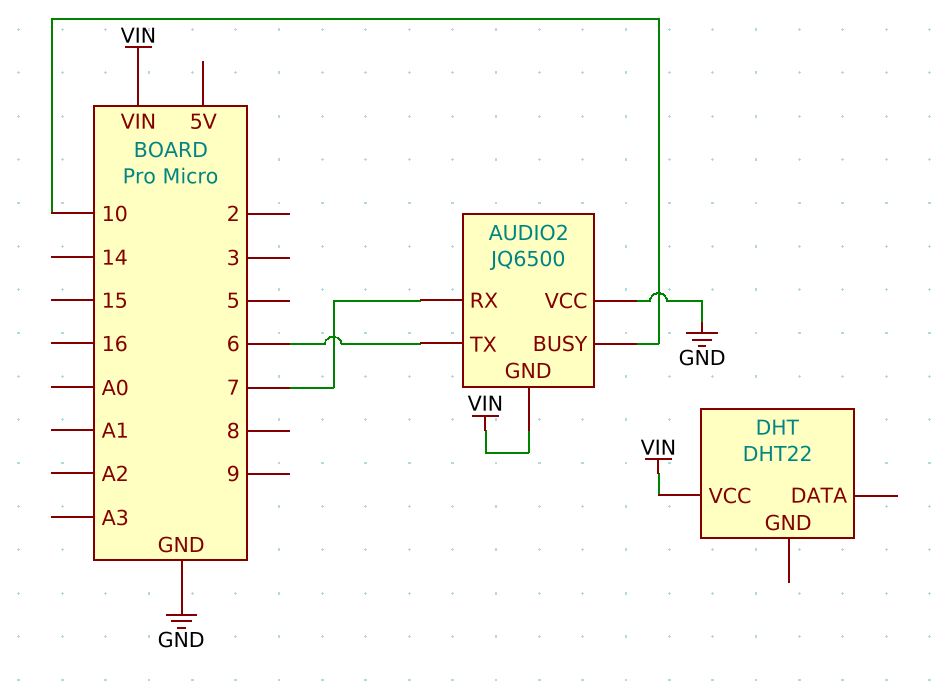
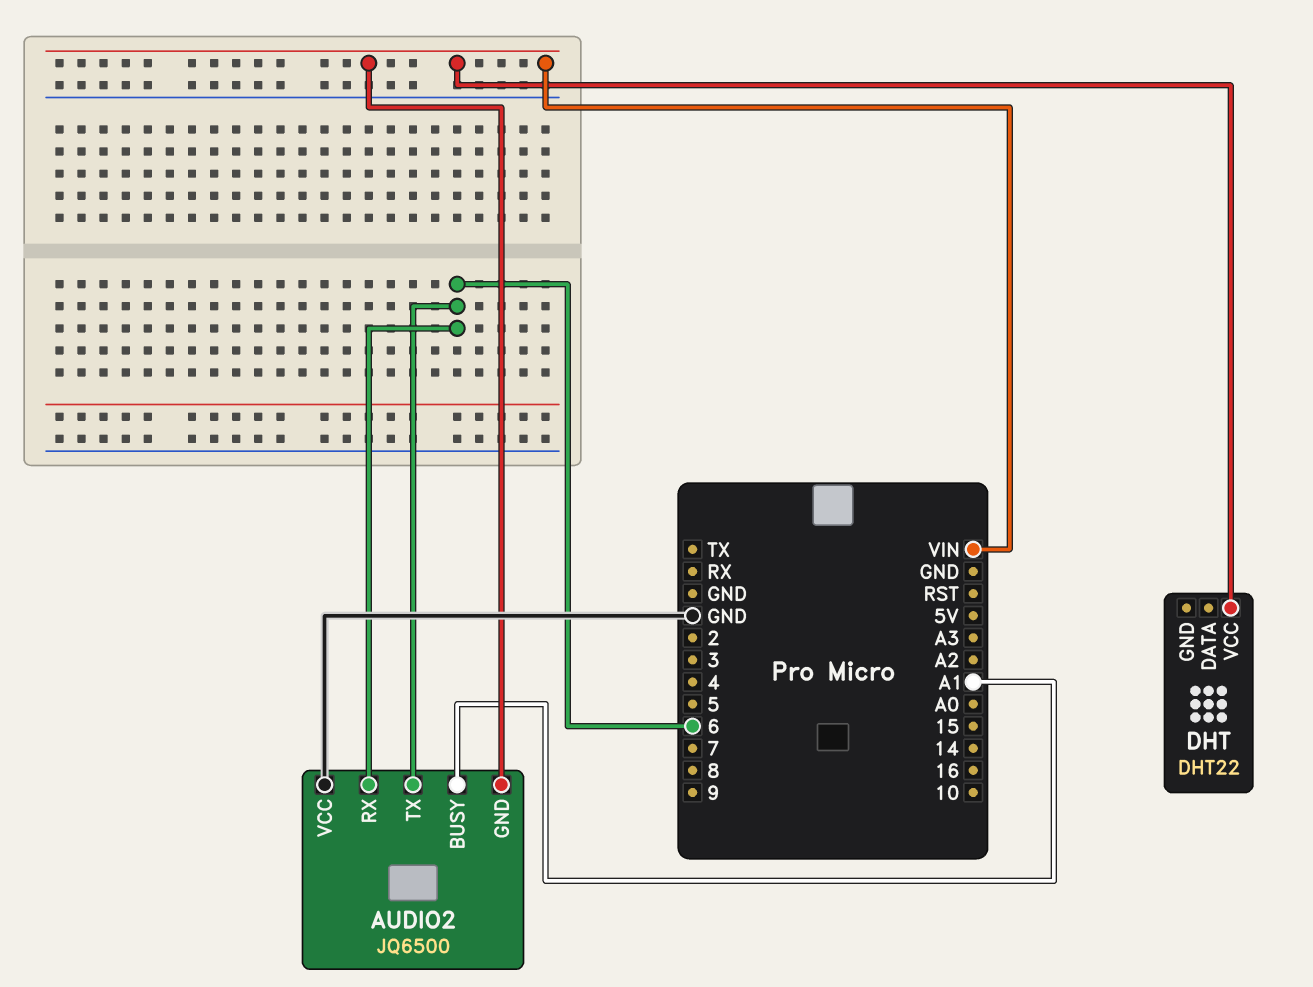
AUDIO2 pin BUSY: 10 -> A1
AUDIO2 pin RX: 7 -> 6

